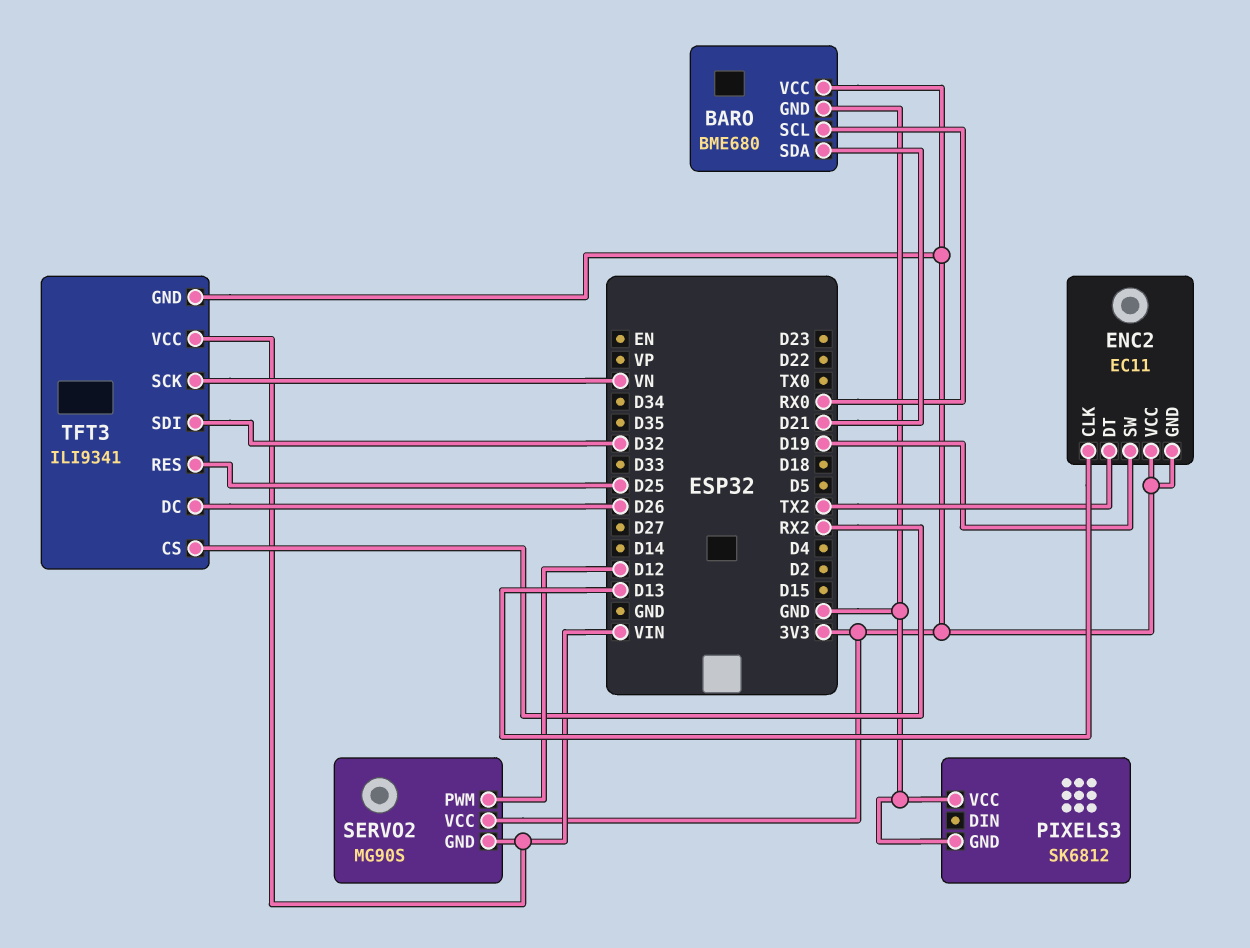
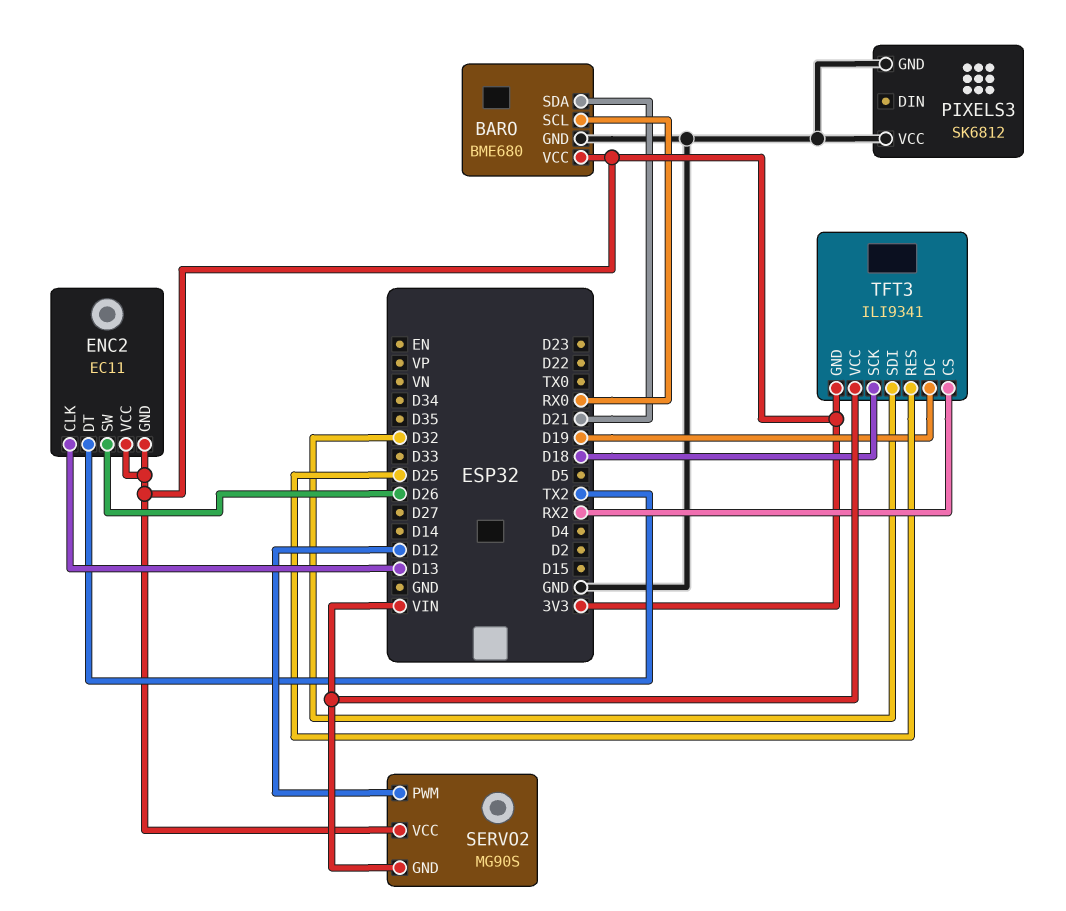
ENC2 pin SW: D19 -> D26
TFT3 pin DC: D26 -> D19
TFT3 pin SCK: VN -> D18

